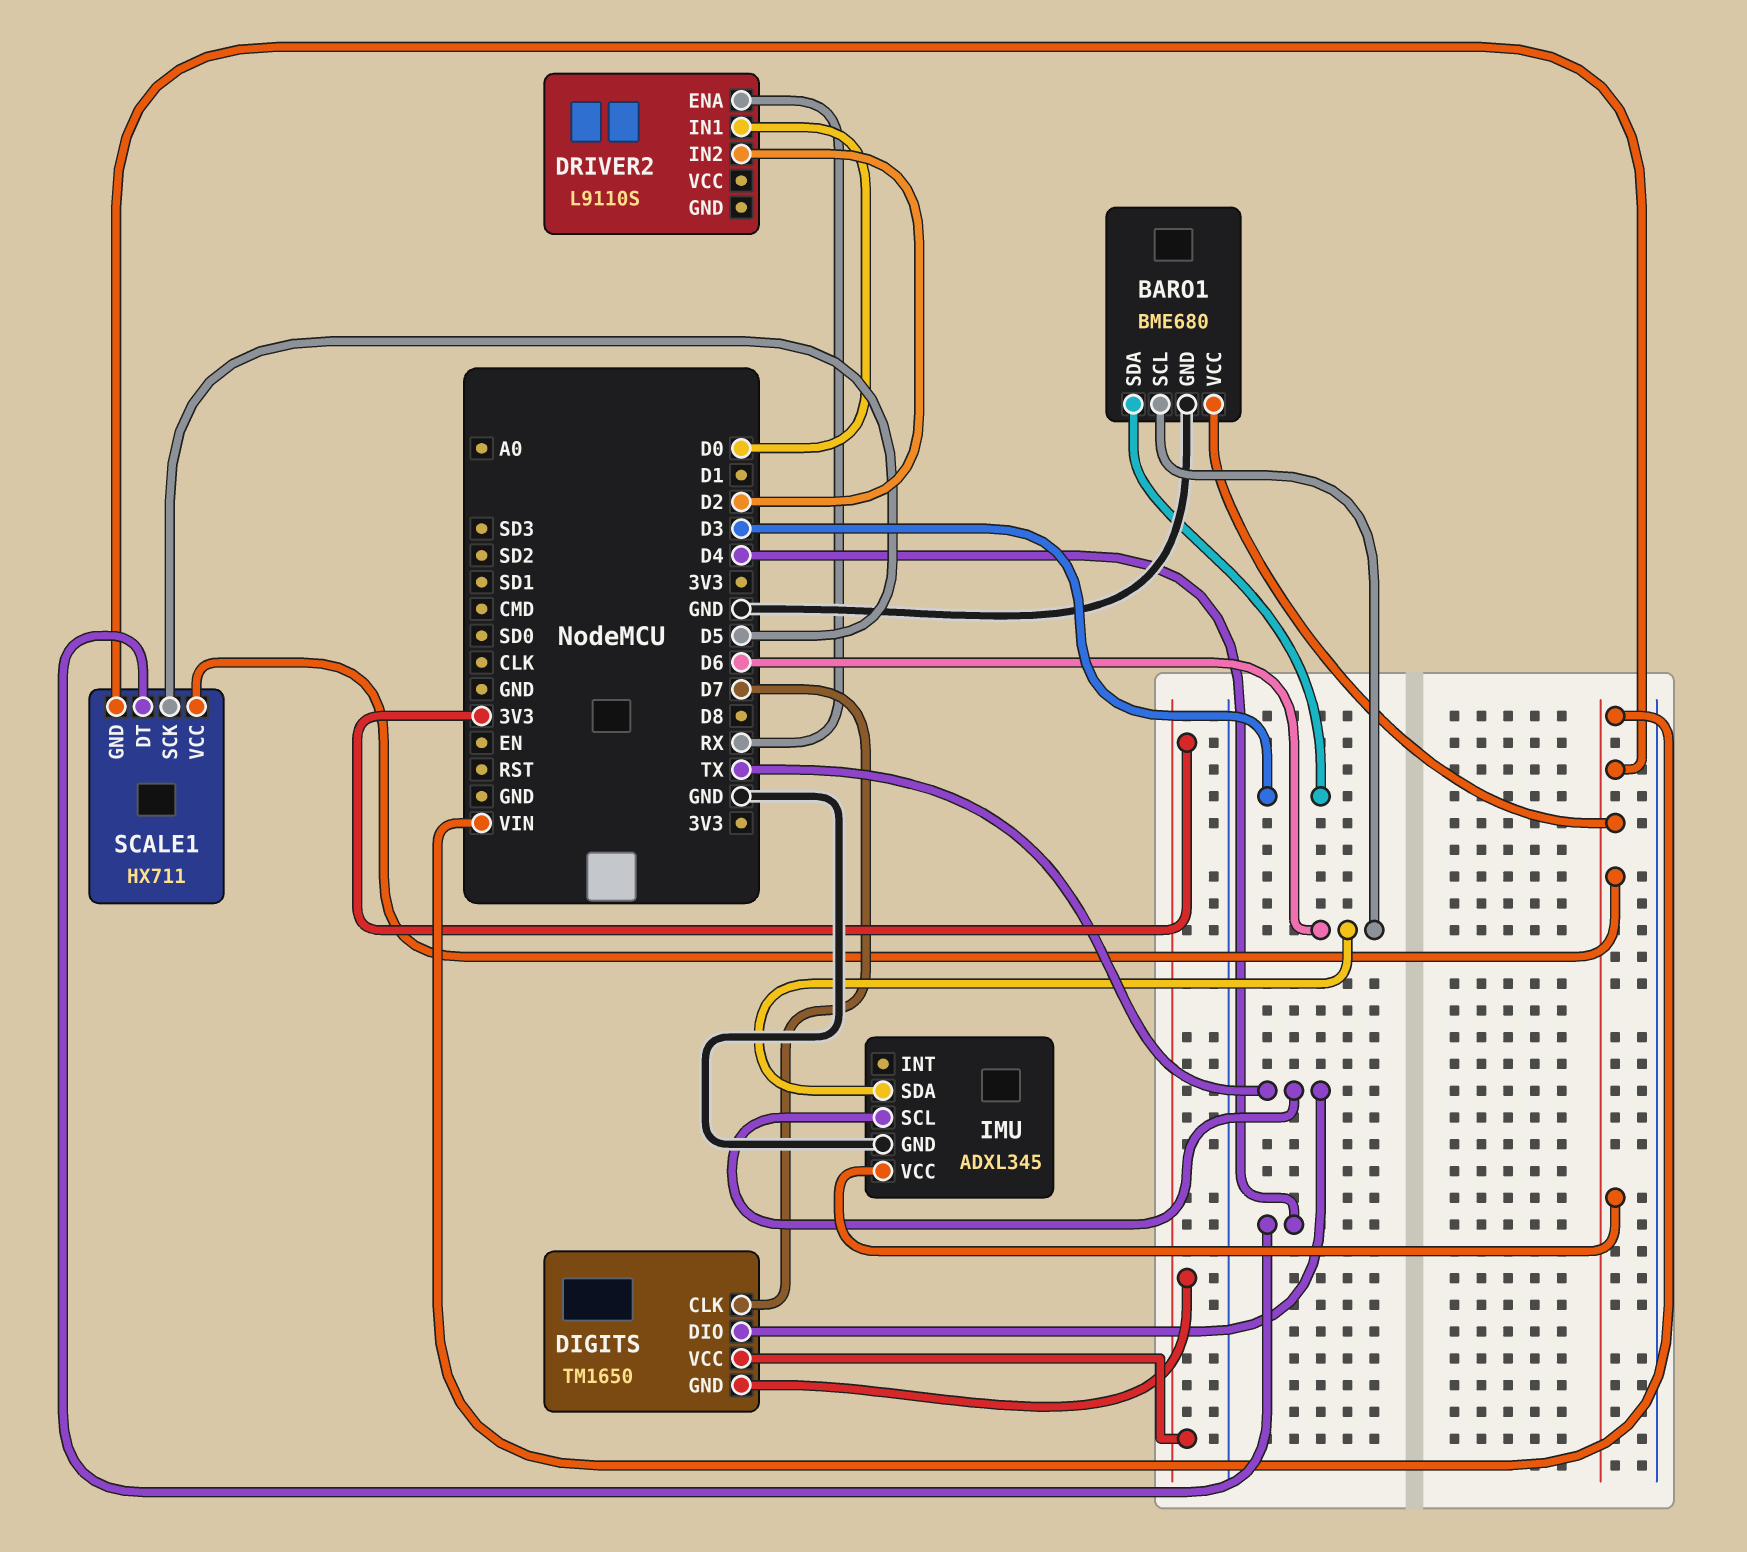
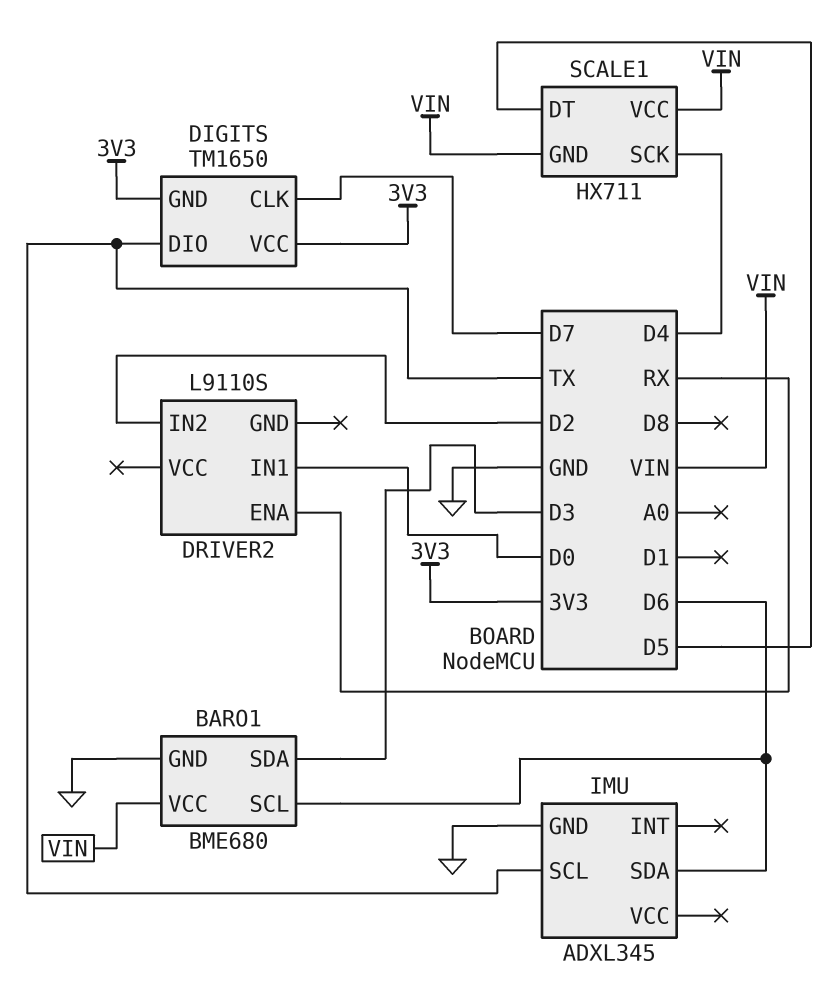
IMU pin VCC: VIN -> none
SCALE1 pin DT: D4 -> D5
SCALE1 pin SCK: D5 -> D4

